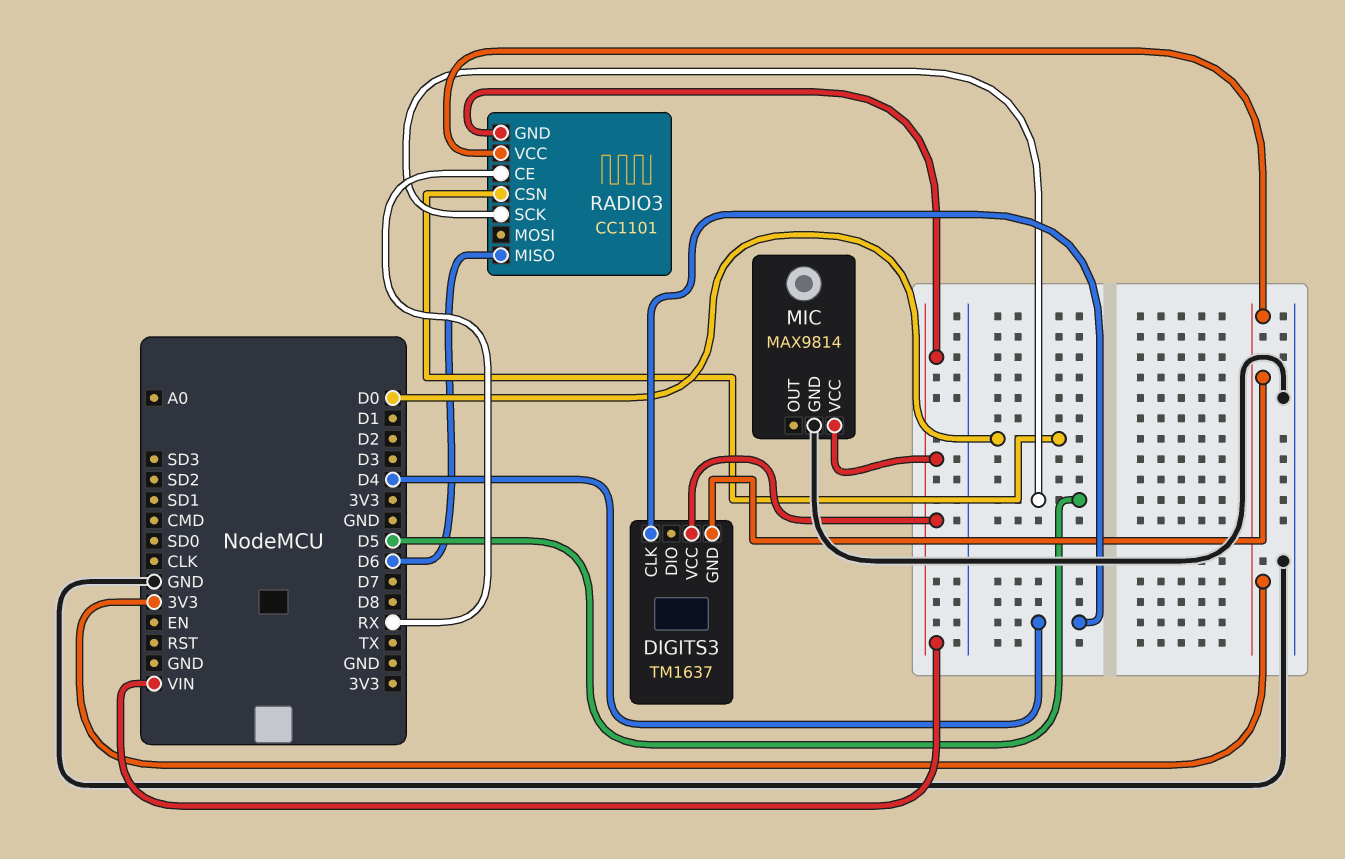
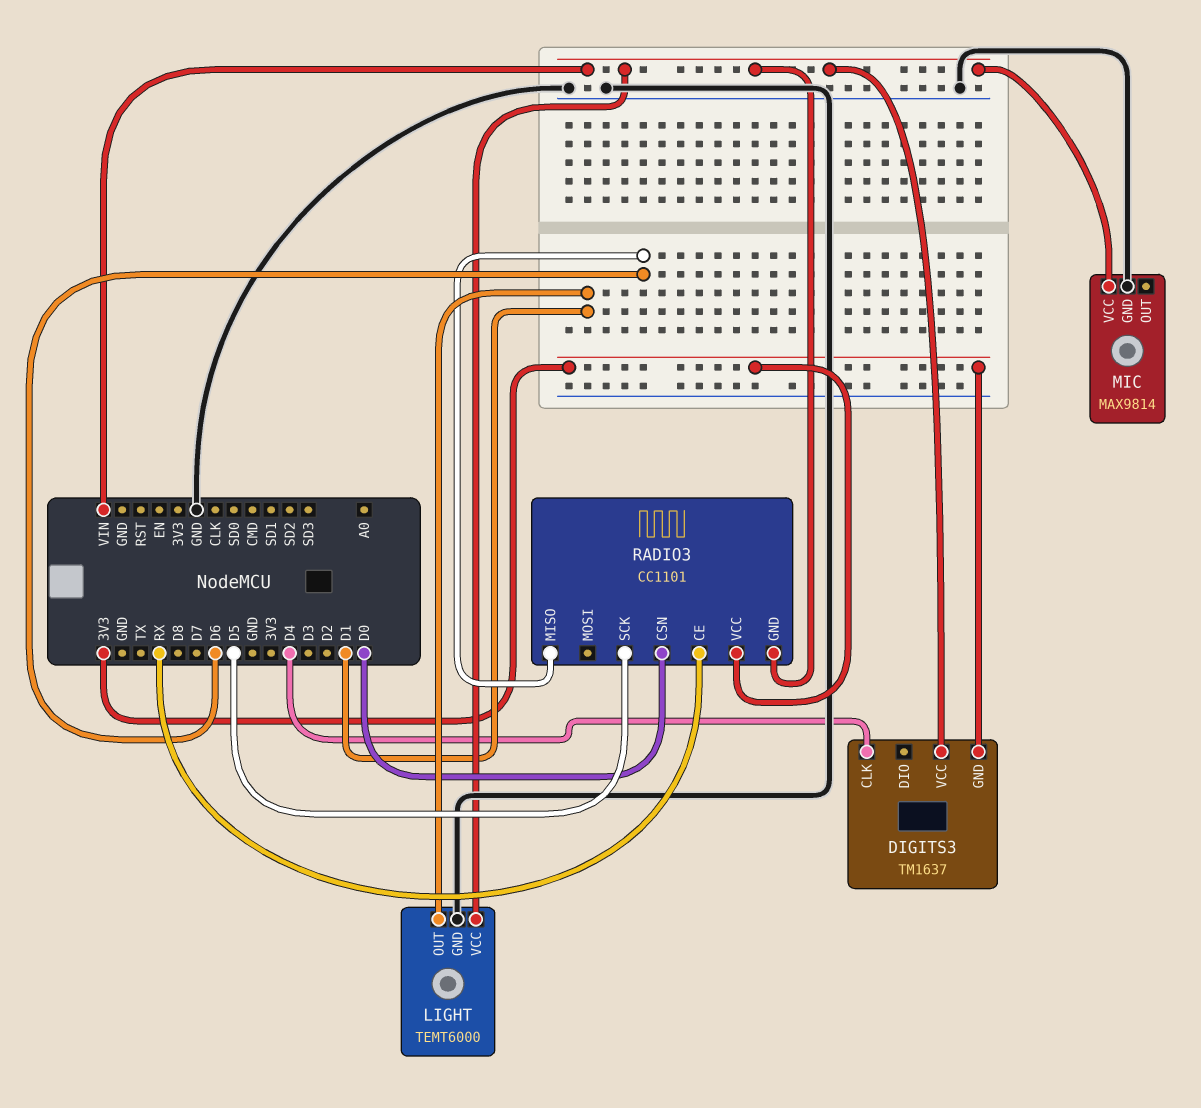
LIGHT: none -> TEMT6000
LIGHT pin GND: none -> GND
LIGHT pin OUT: none -> D1
LIGHT pin VCC: none -> VIN

